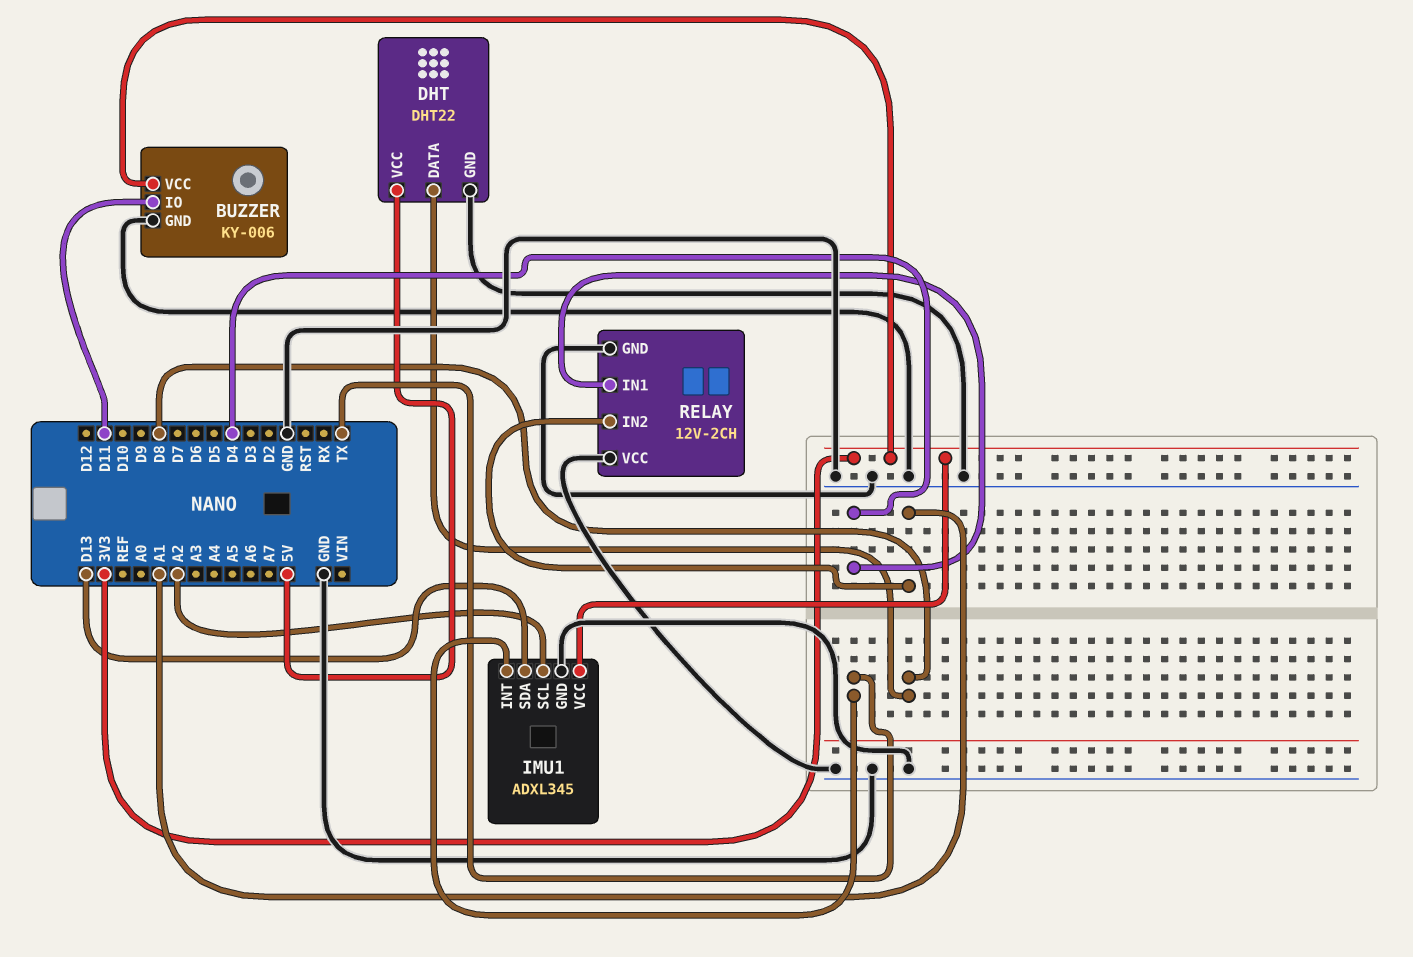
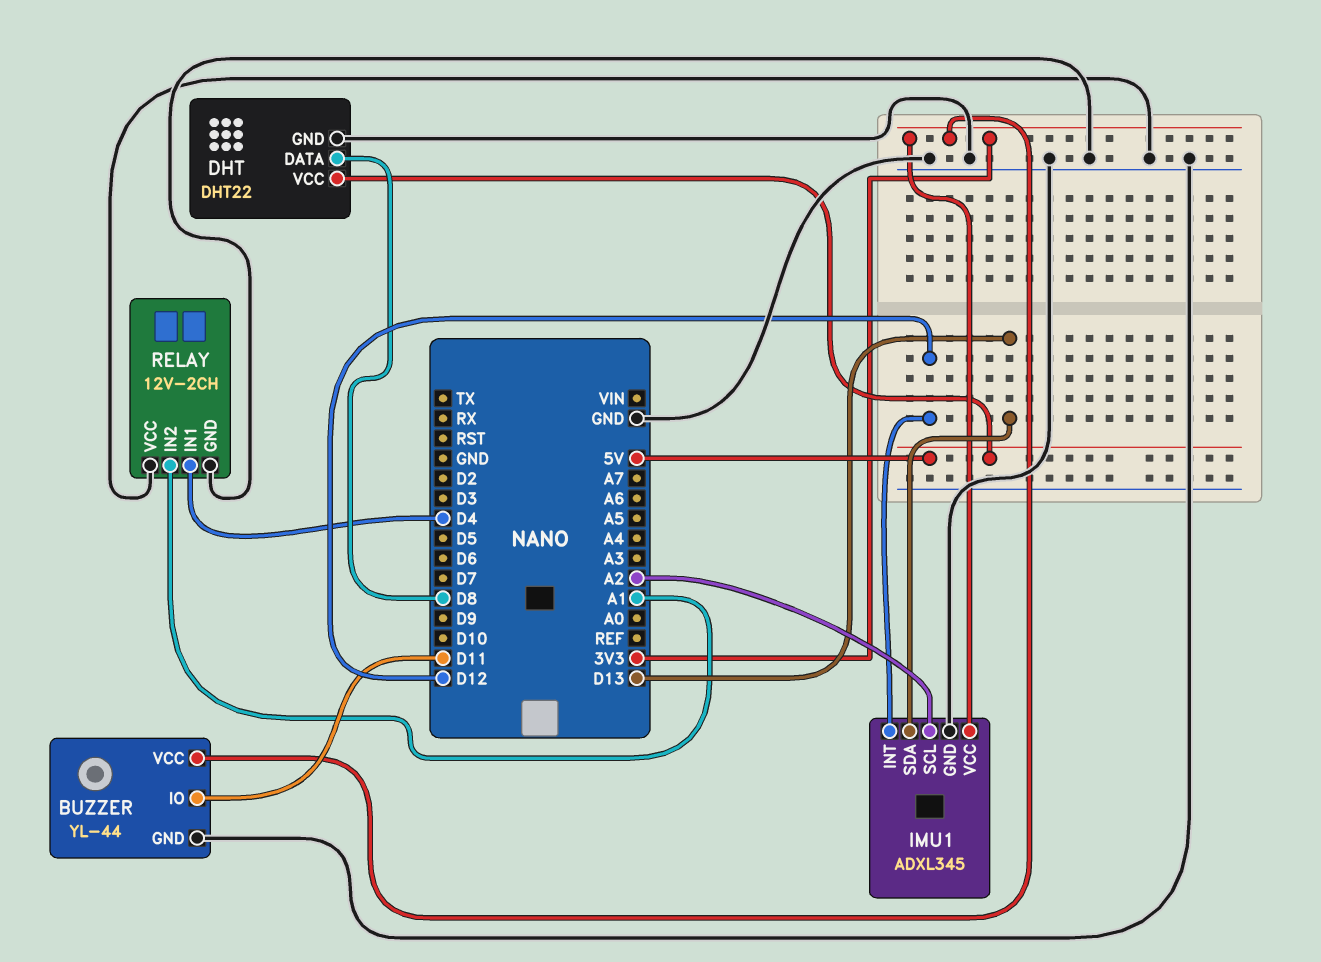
BUZZER: KY-006 -> YL-44
IMU1 pin INT: TX -> D12

